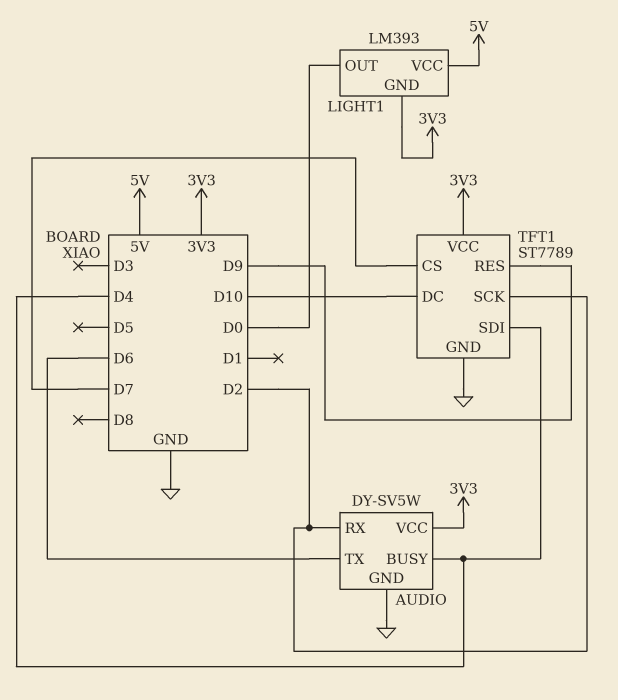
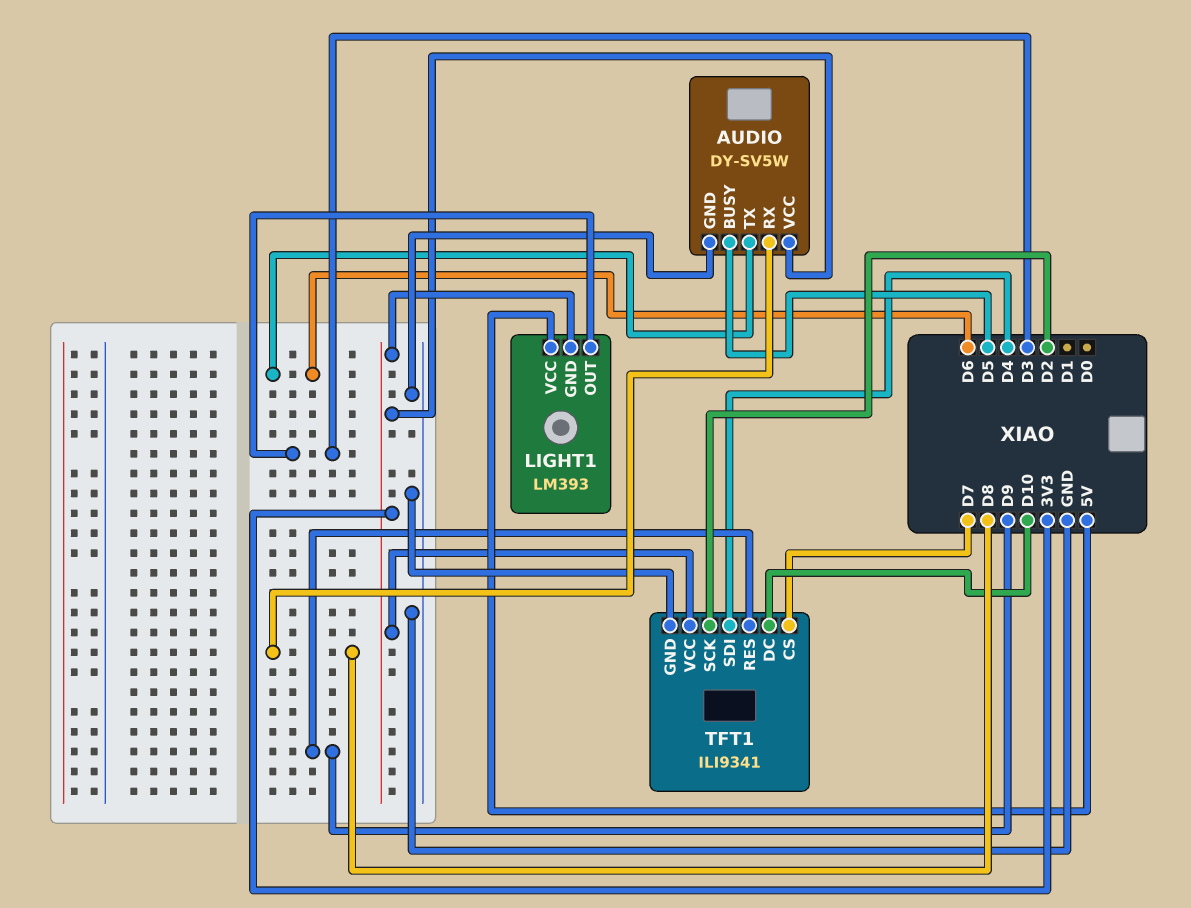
AUDIO pin BUSY: D4 -> D5
AUDIO pin RX: D2 -> D8
LIGHT1 pin OUT: D0 -> D3
TFT1: ST7789 -> ILI9341

